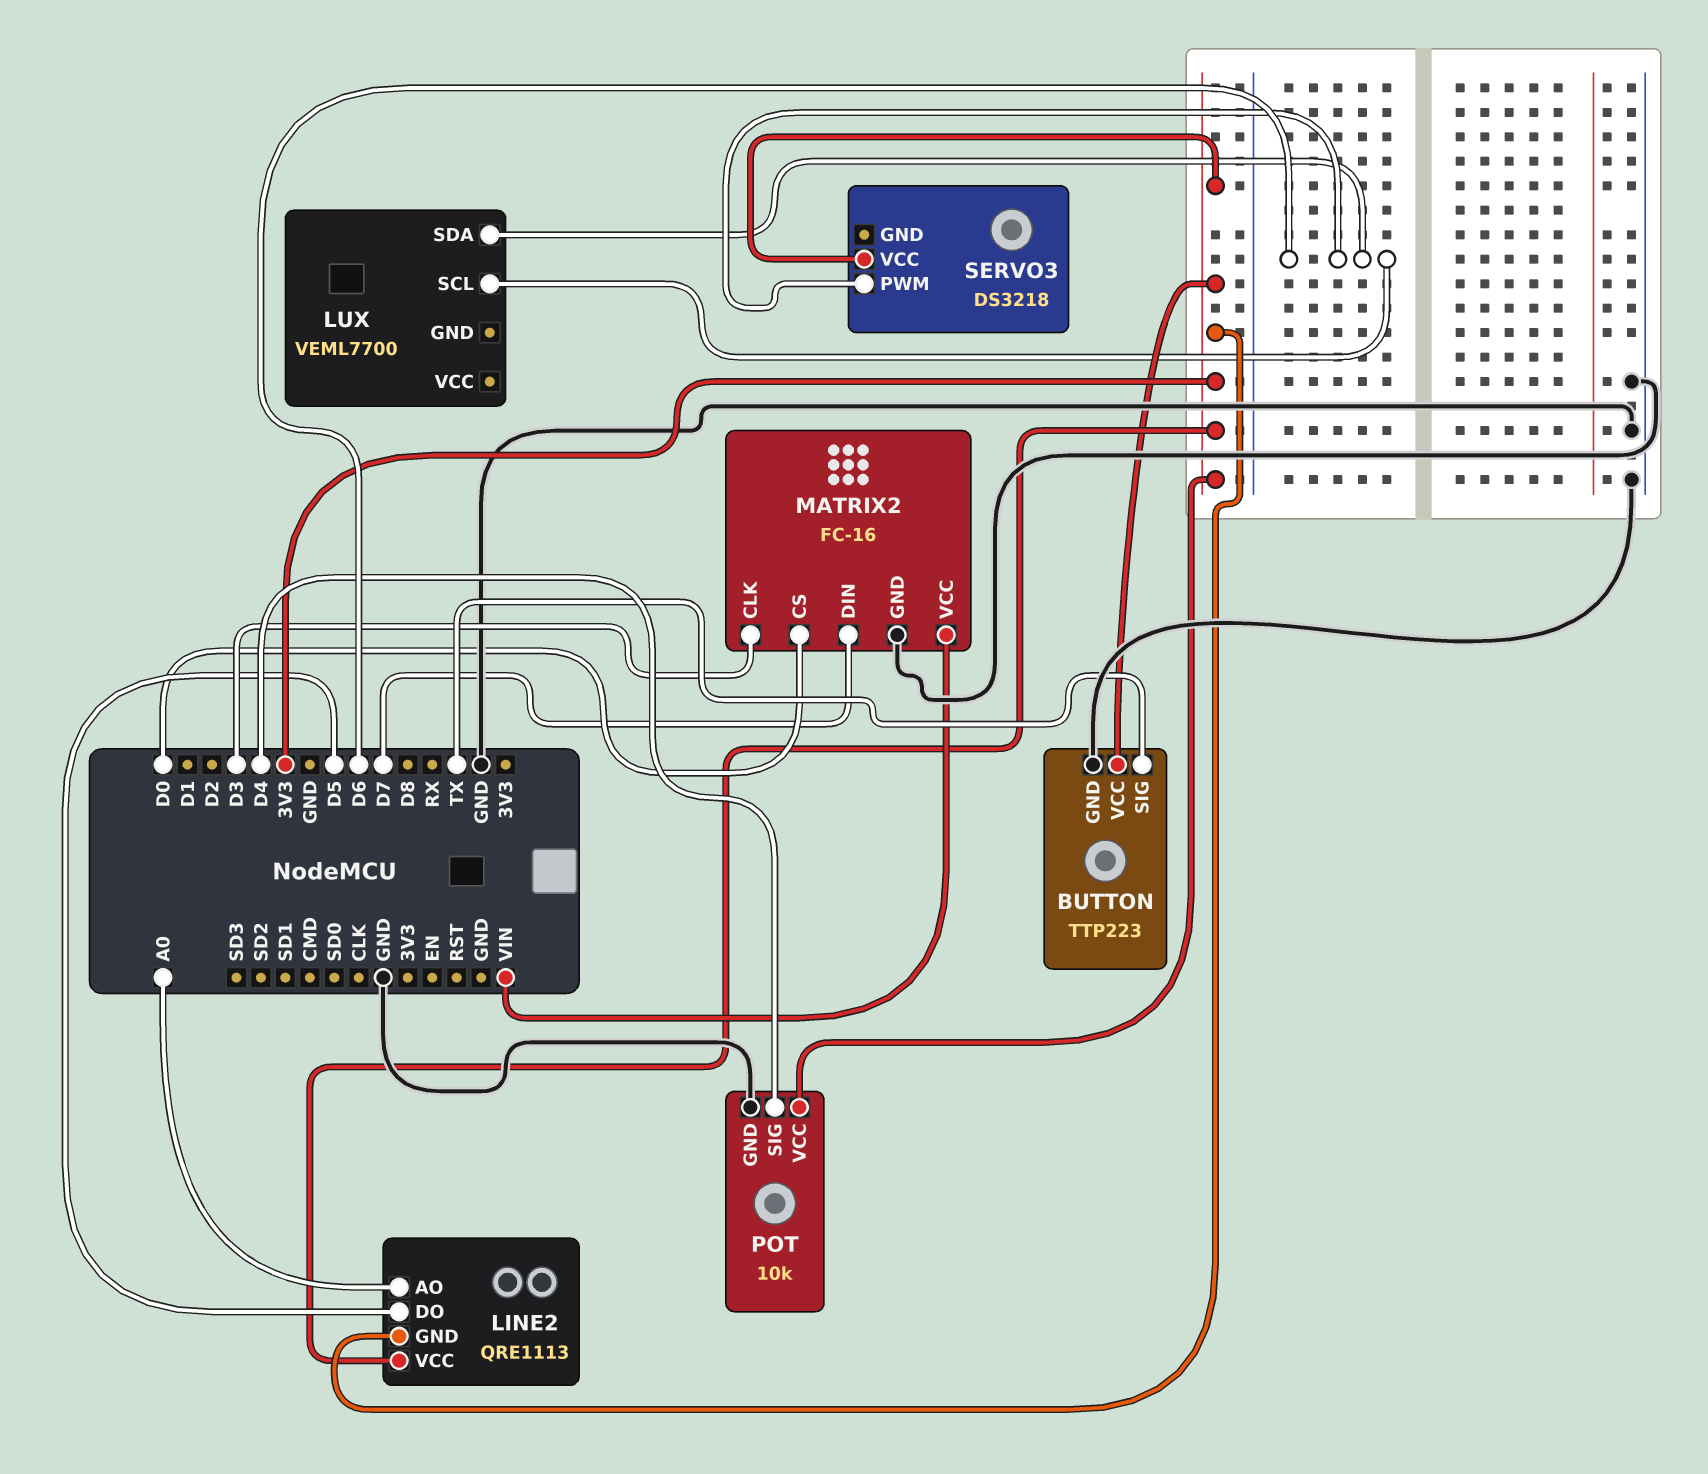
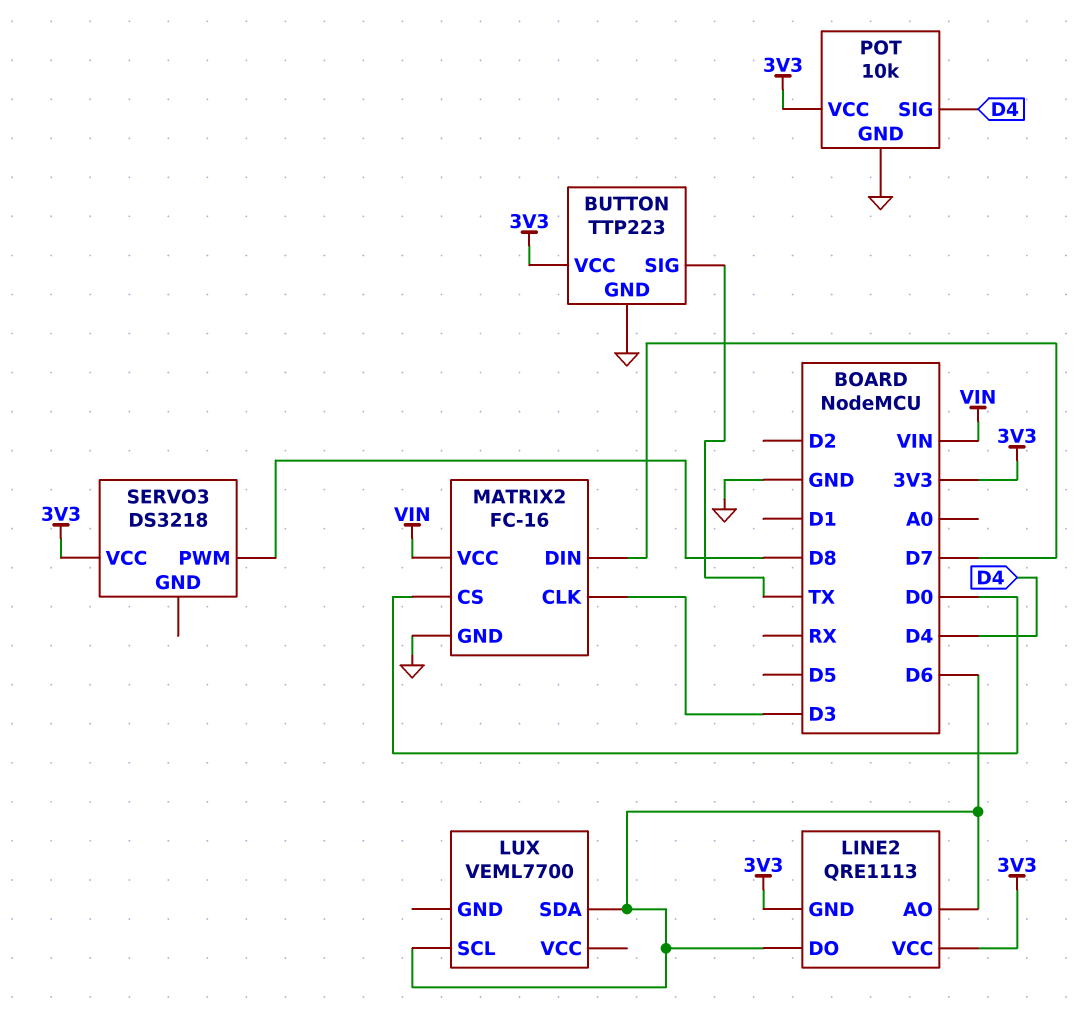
LINE2 pin AO: A0 -> D6
LINE2 pin DO: D5 -> D6
SERVO3 pin PWM: D6 -> D8

